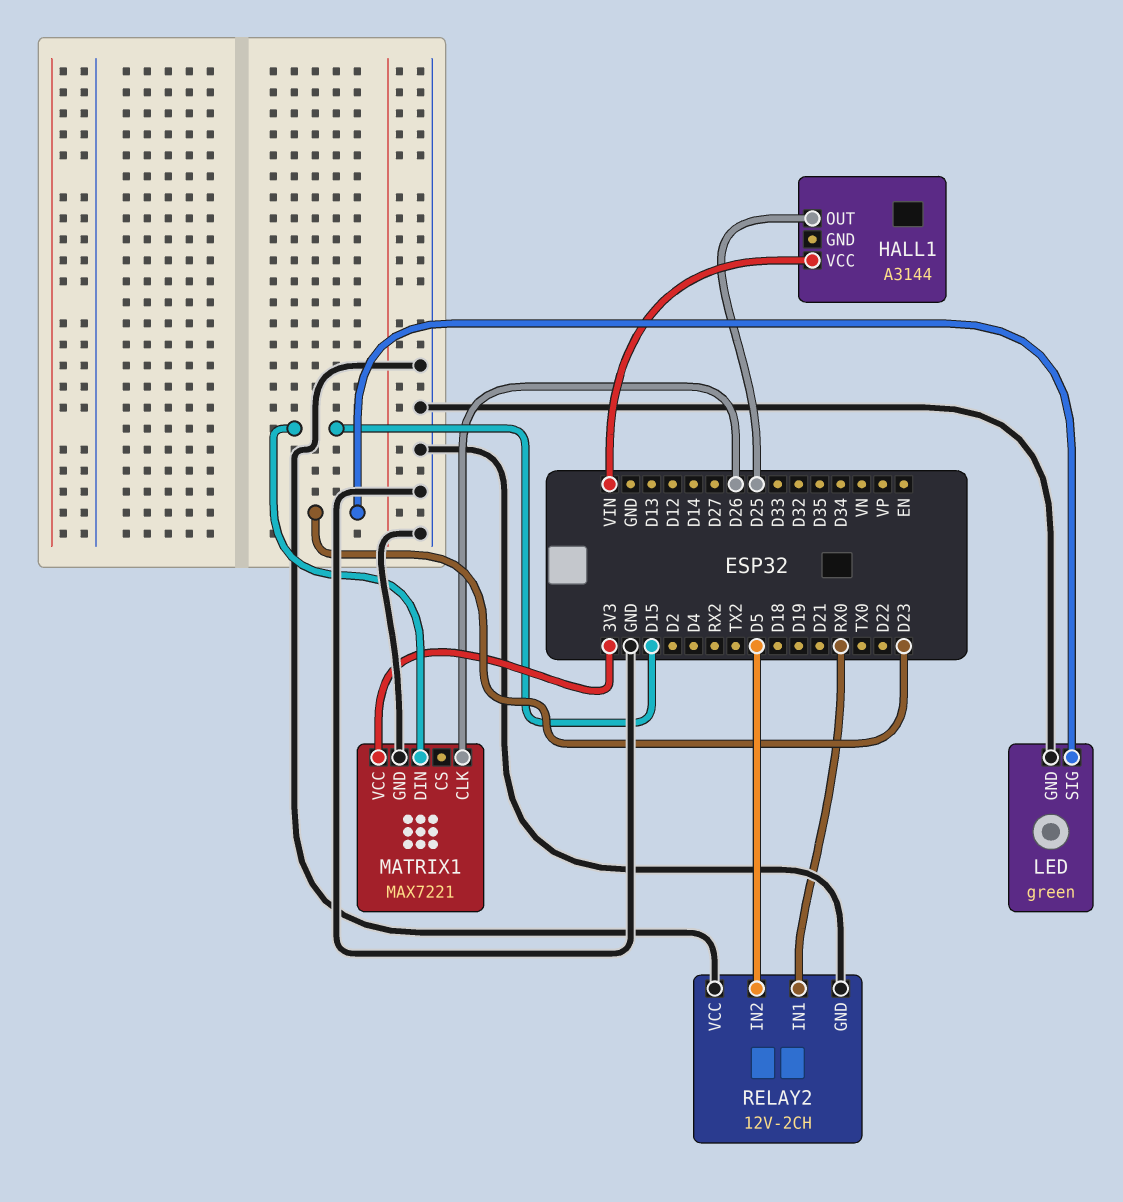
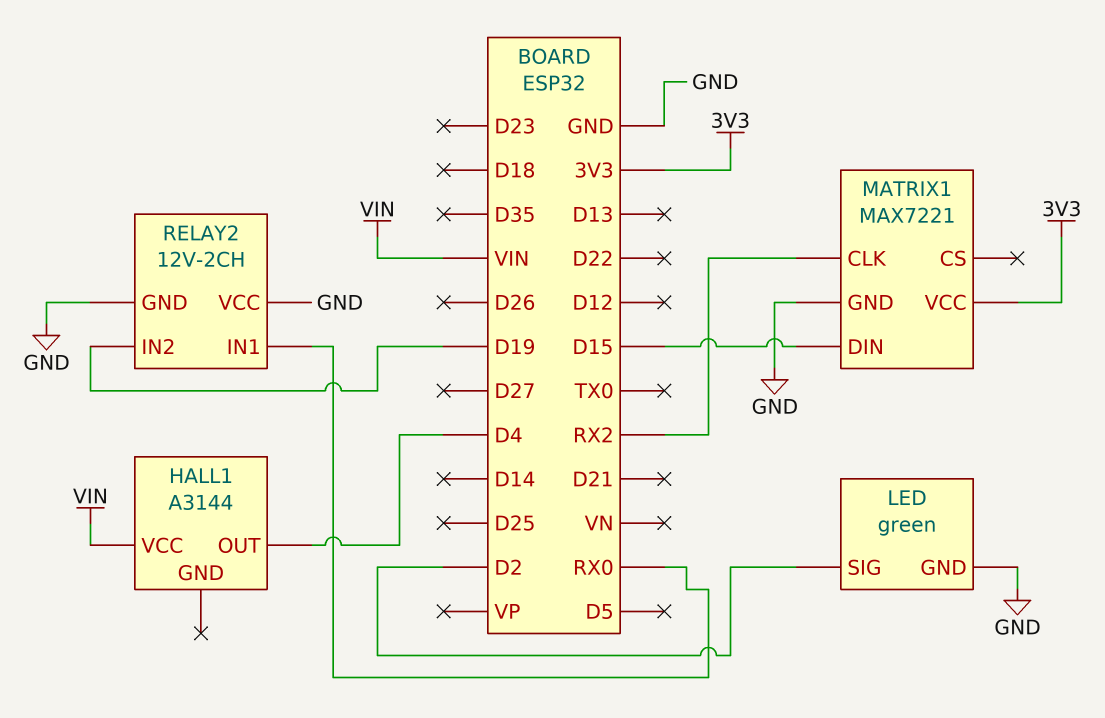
HALL1 pin OUT: D25 -> D4
LED pin SIG: D23 -> D2
MATRIX1 pin CLK: D26 -> RX2
RELAY2 pin IN2: D5 -> D19

